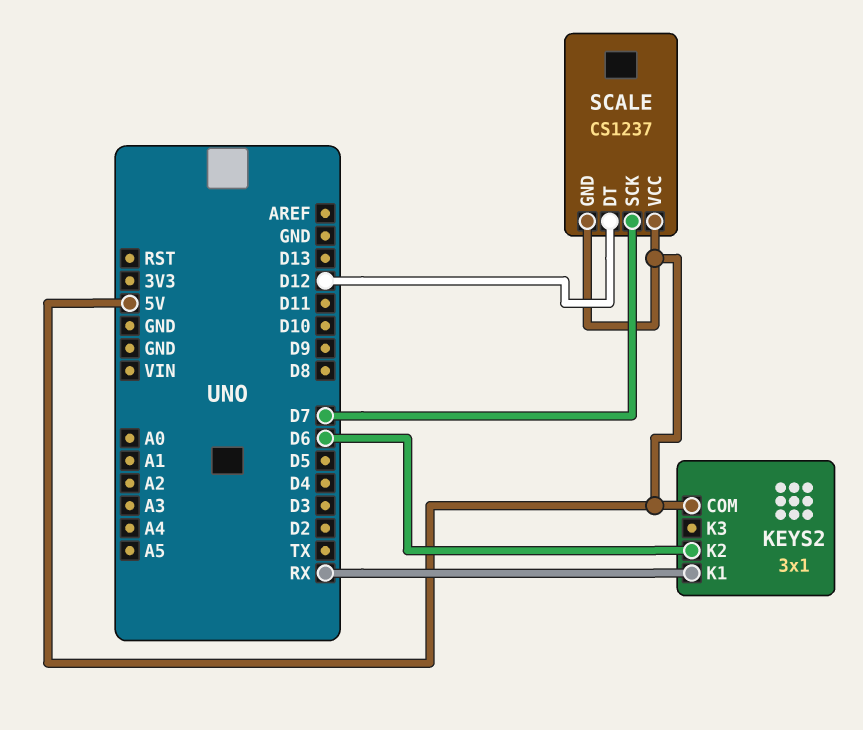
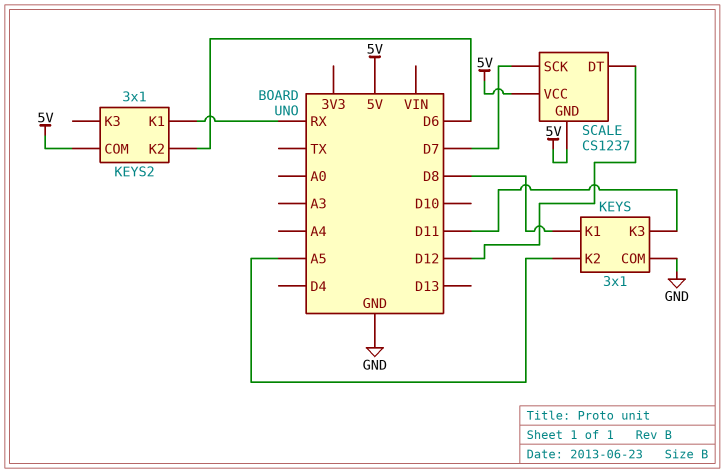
KEYS: none -> 3x1
KEYS pin COM: none -> GND
KEYS pin K1: none -> D8
KEYS pin K2: none -> A5
KEYS pin K3: none -> D11

